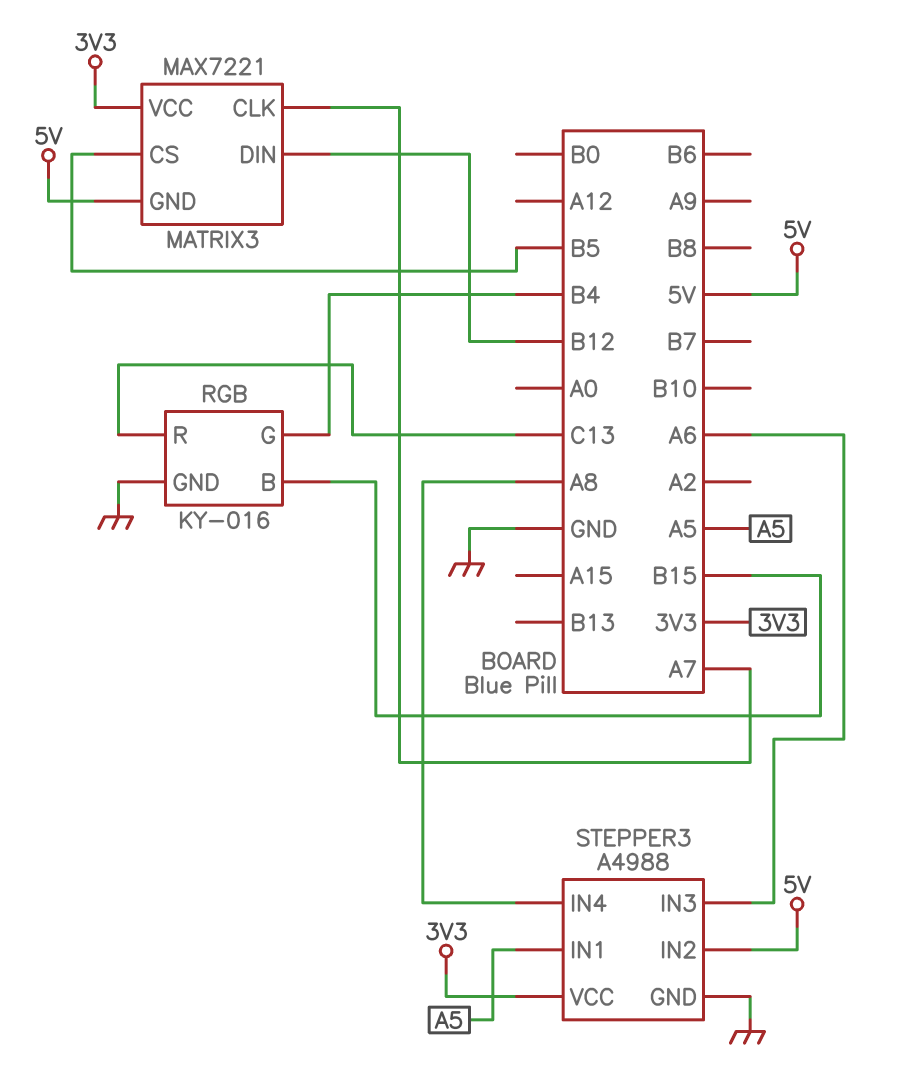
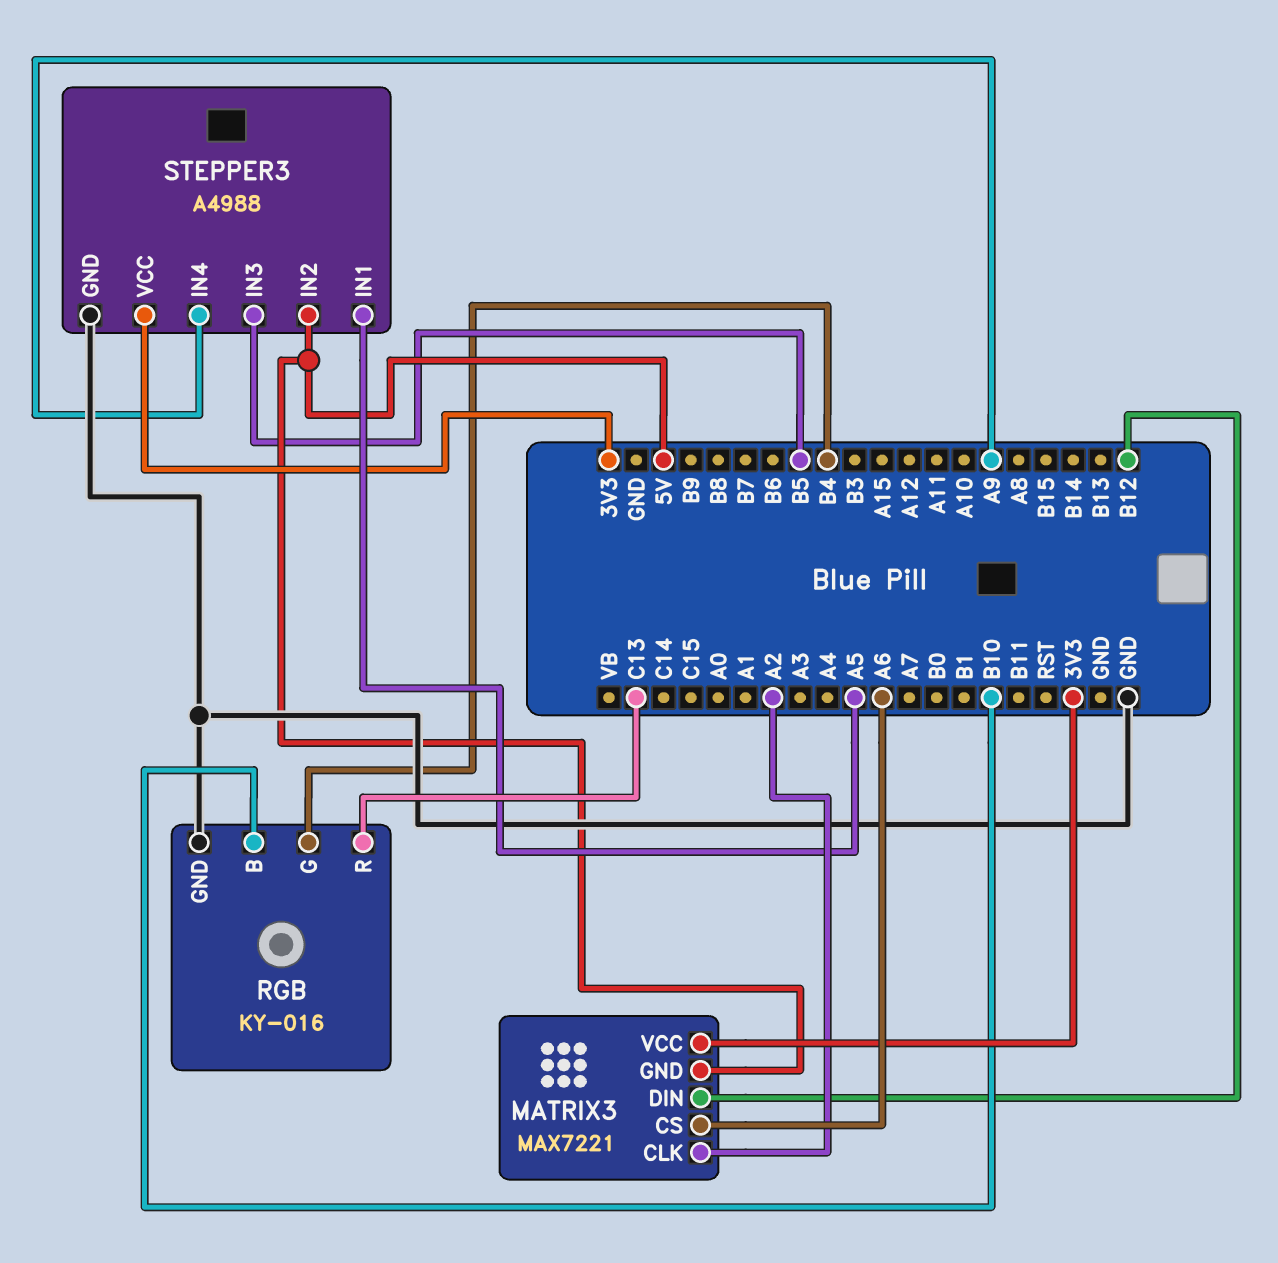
MATRIX3 pin CLK: A7 -> A2
MATRIX3 pin CS: B5 -> A6
RGB pin B: B15 -> B10
STEPPER3 pin IN3: A6 -> B5
STEPPER3 pin IN4: A8 -> A9

